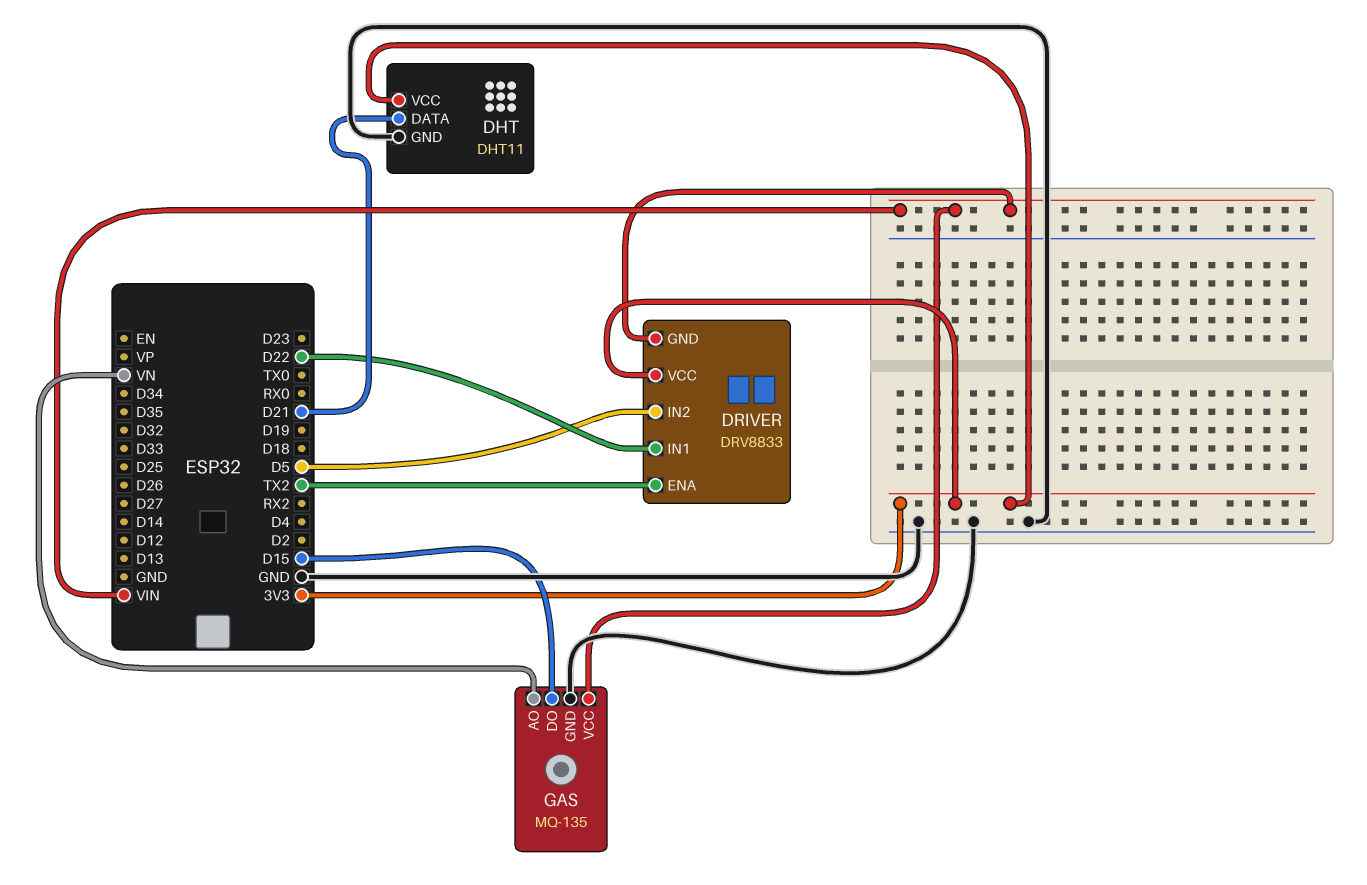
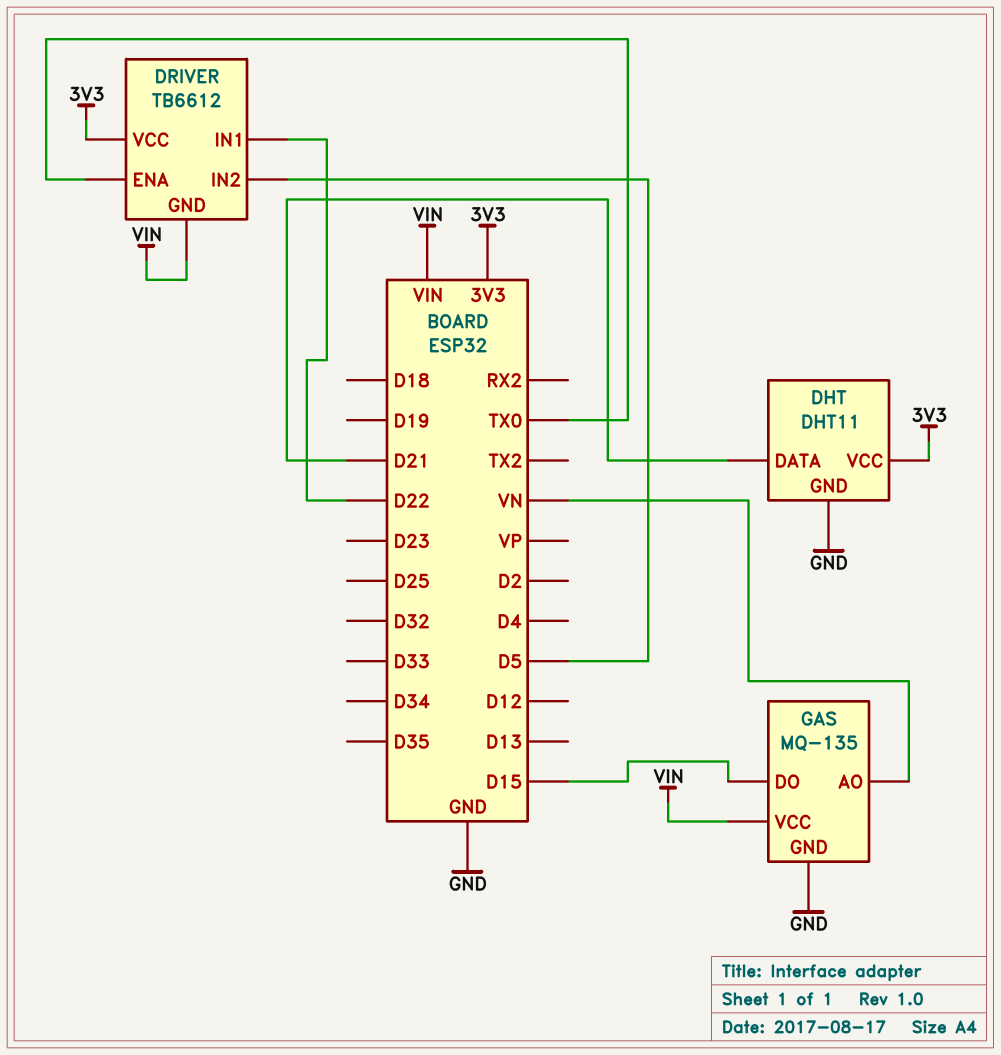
DRIVER: DRV8833 -> TB6612
DRIVER pin ENA: TX2 -> TX0

